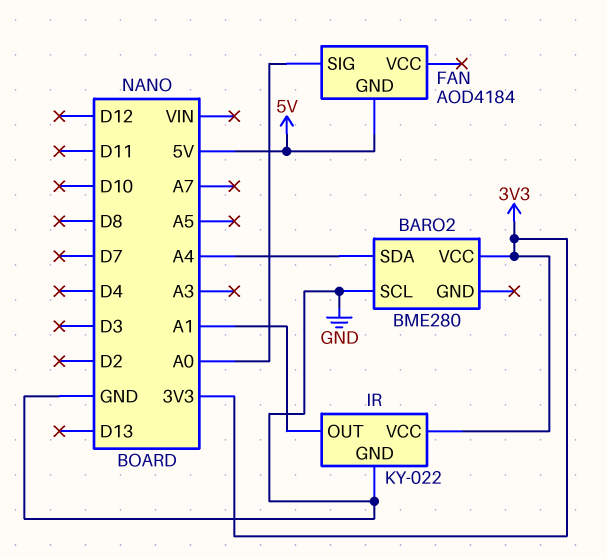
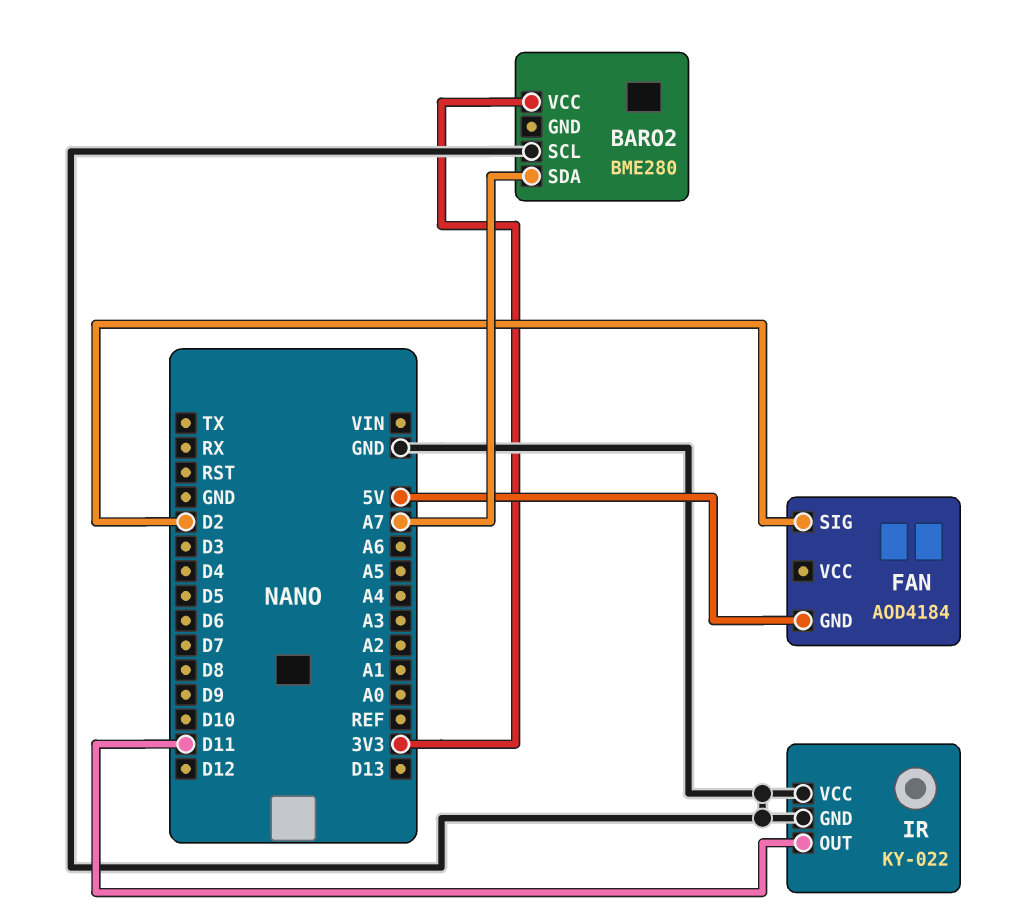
BARO2 pin SDA: A4 -> A7
FAN pin SIG: A0 -> D2
IR pin OUT: A1 -> D11
IR pin VCC: 3V3 -> GND

